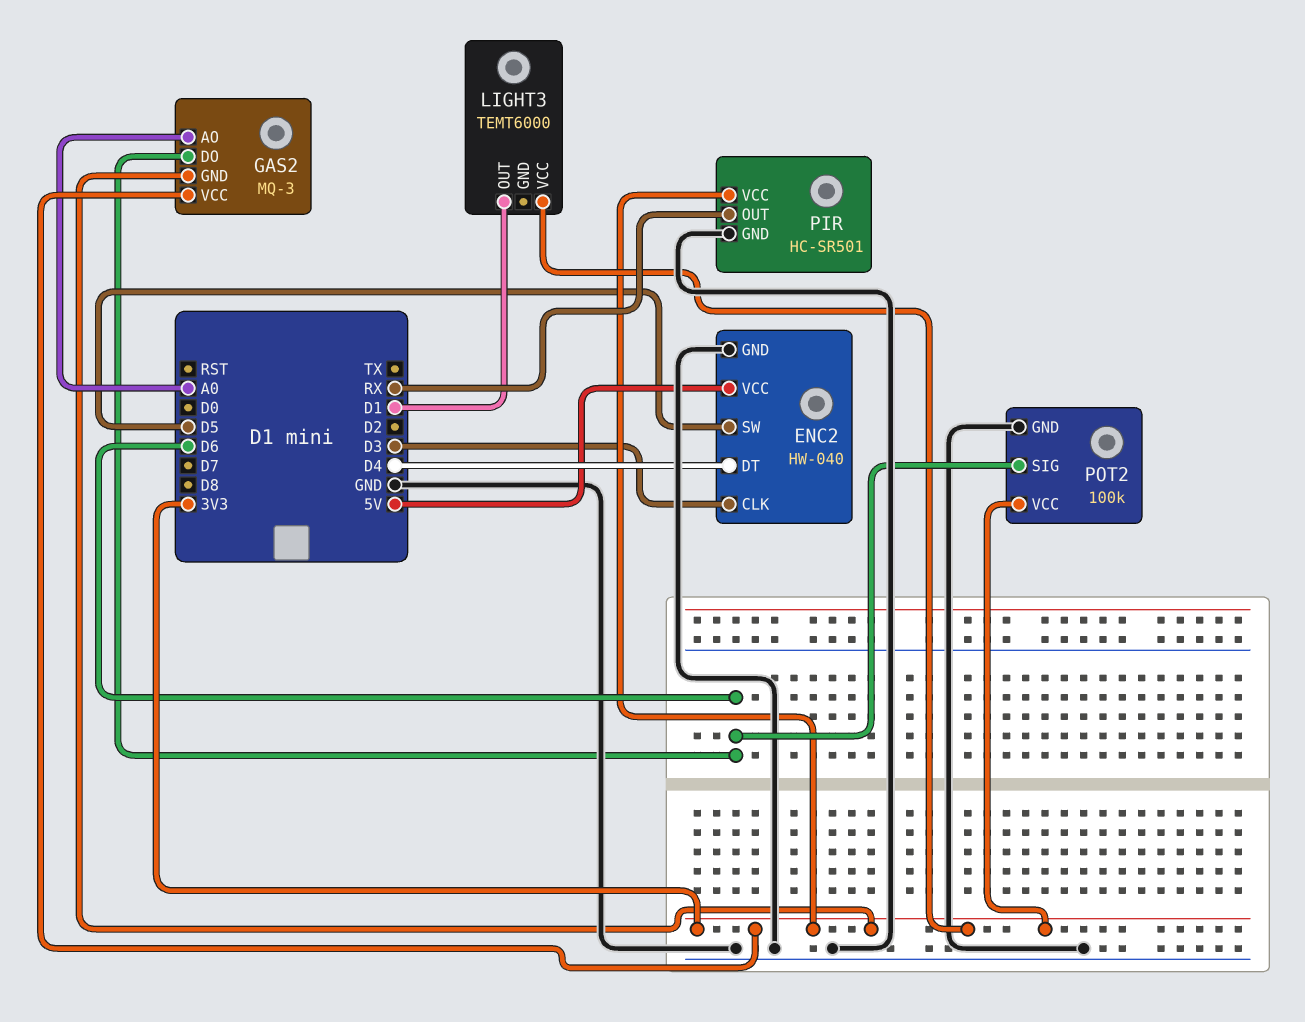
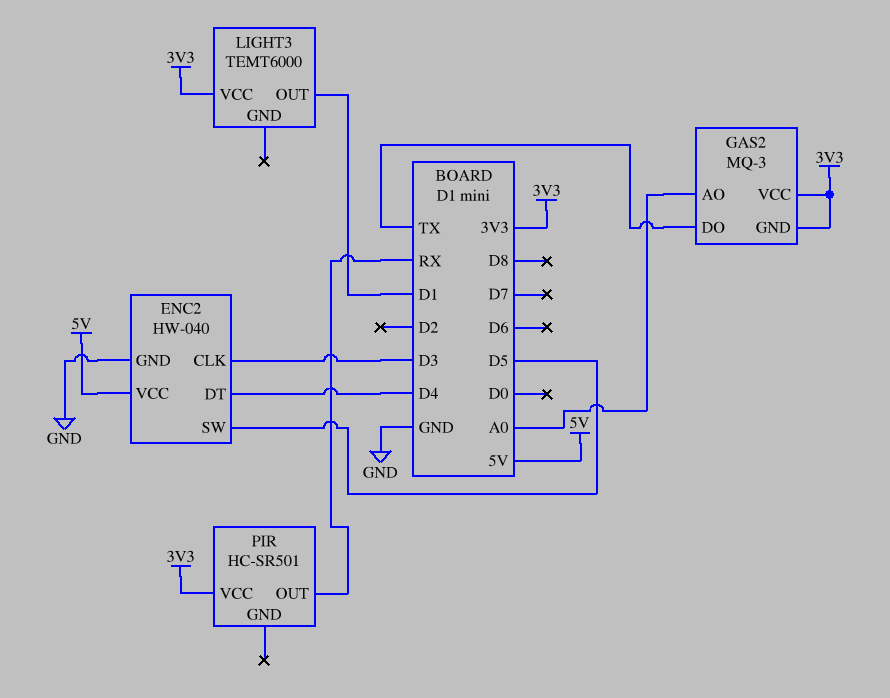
GAS2 pin DO: D6 -> TX
PIR pin GND: GND -> none
POT2: 100k -> none
POT2 pin GND: GND -> none
POT2 pin SIG: D6 -> none
POT2 pin VCC: 3V3 -> none

